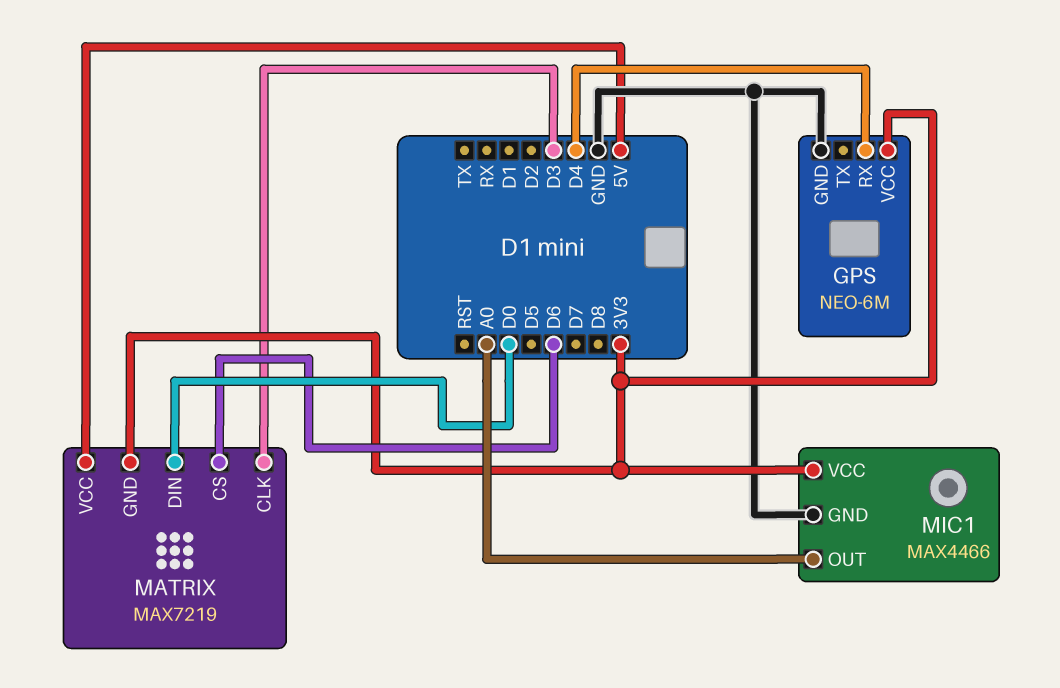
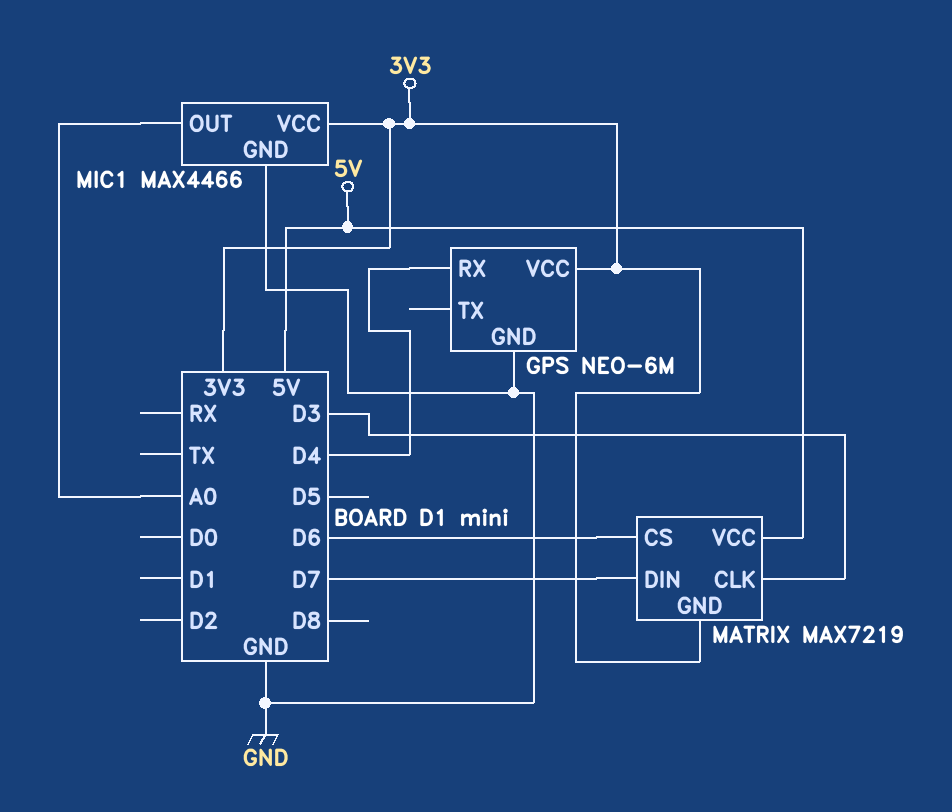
MATRIX pin DIN: D0 -> D7

